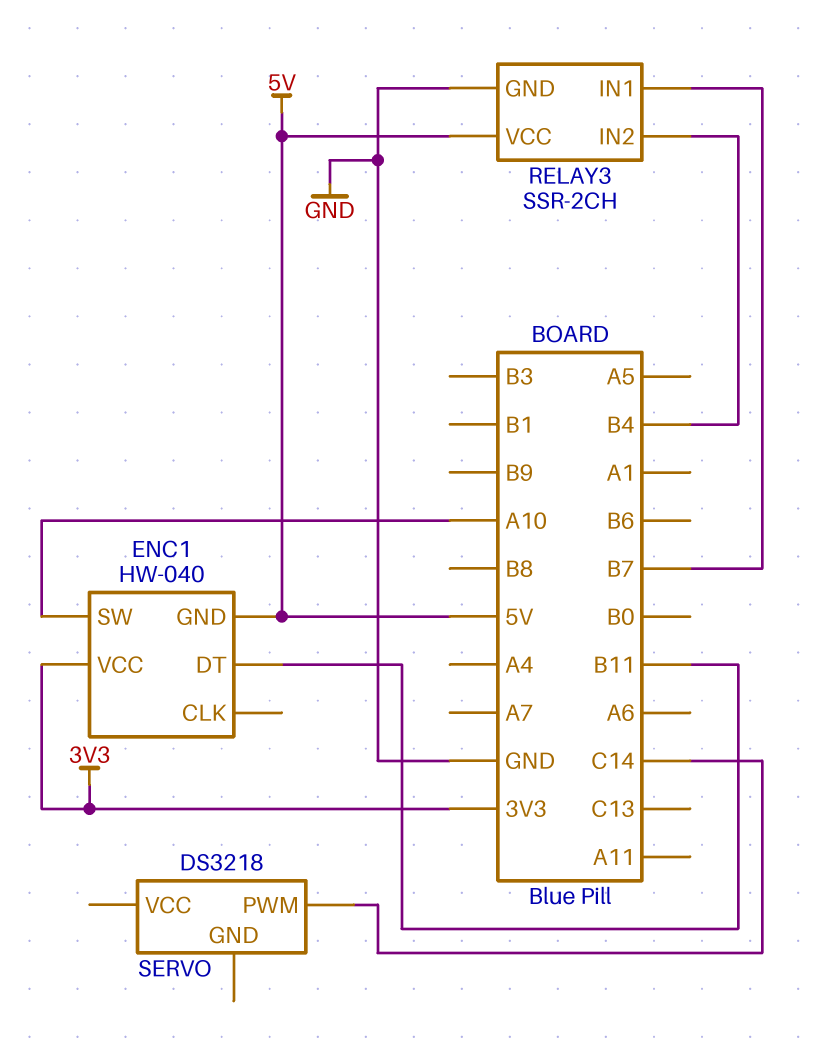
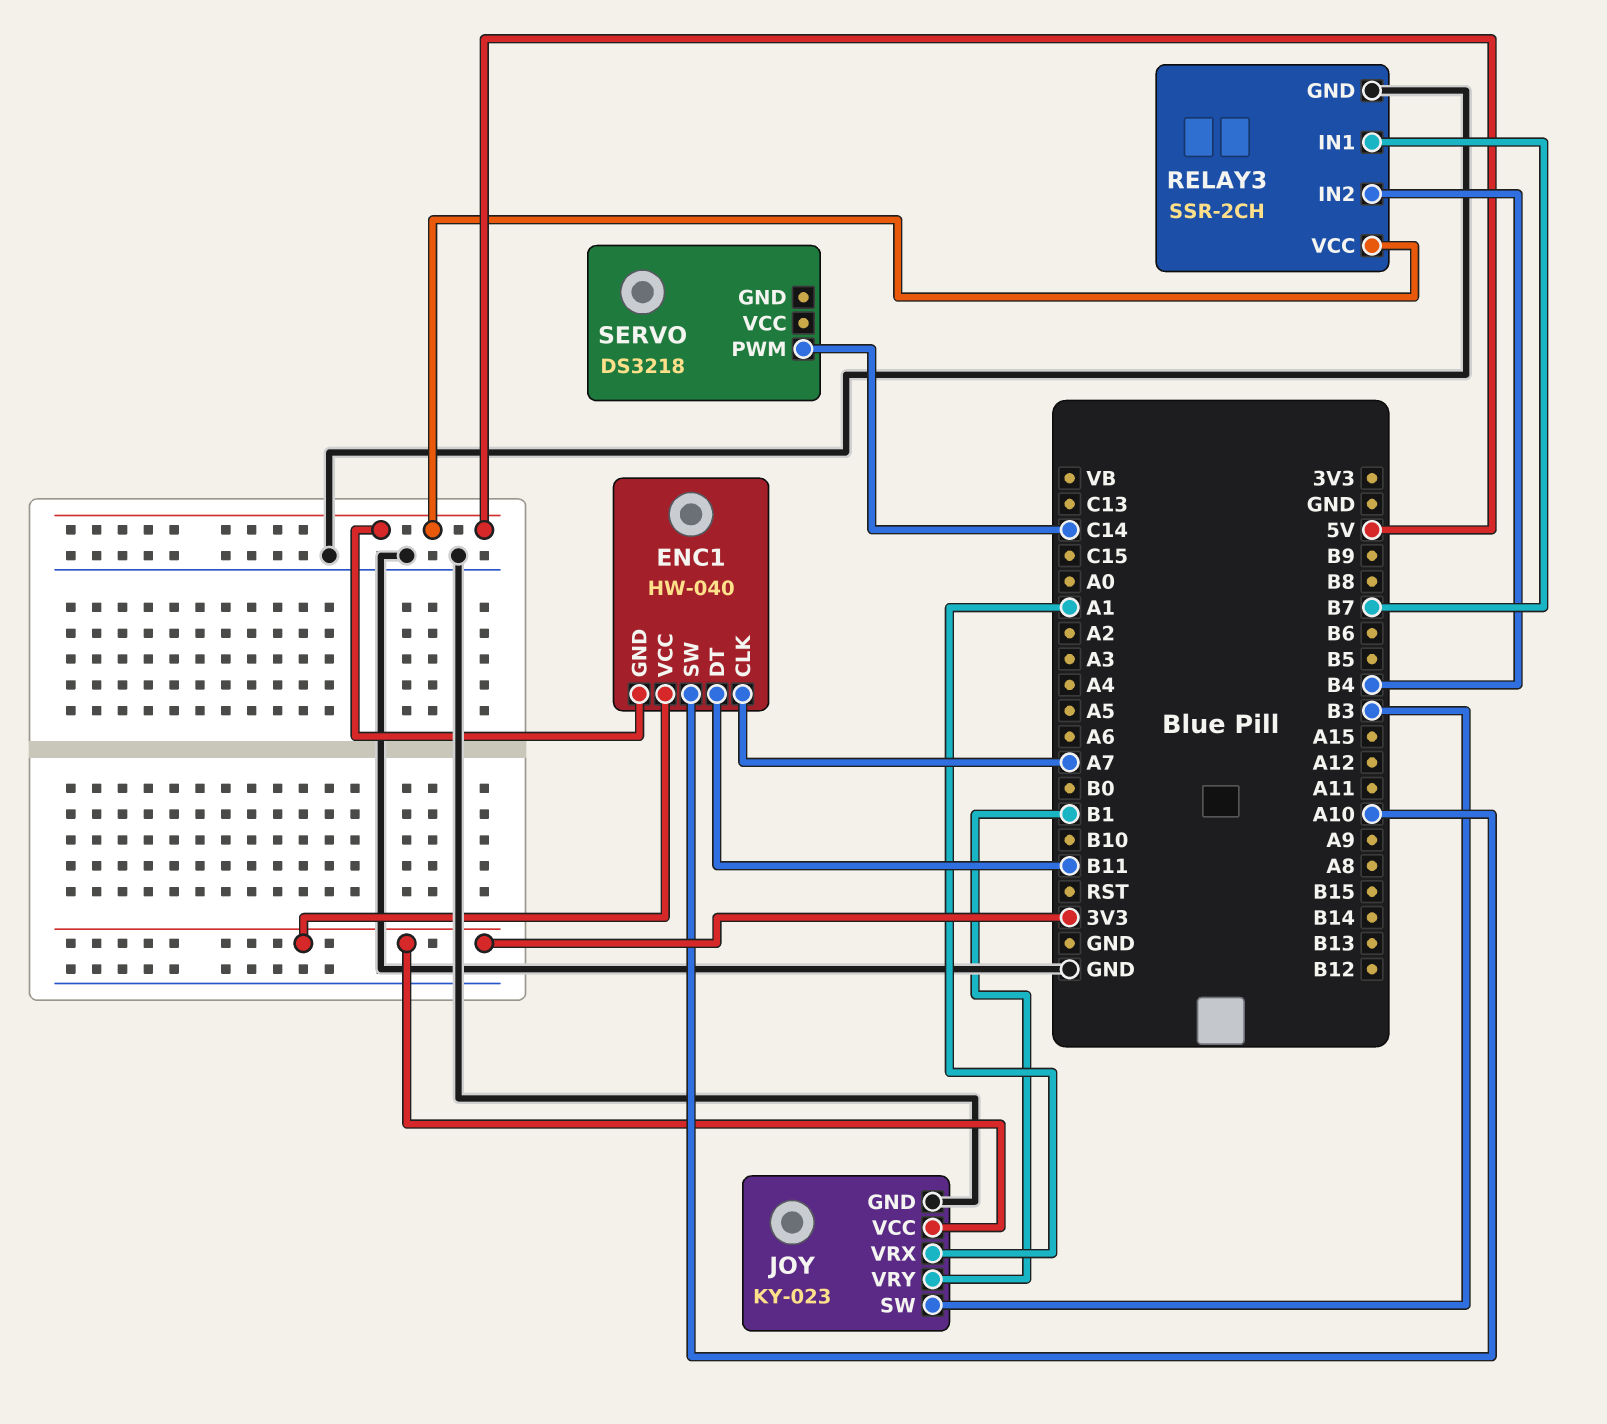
ENC1 pin CLK: none -> A7
JOY: none -> KY-023
JOY pin GND: none -> GND
JOY pin SW: none -> B3
JOY pin VCC: none -> 3V3
JOY pin VRX: none -> A1
JOY pin VRY: none -> B1

